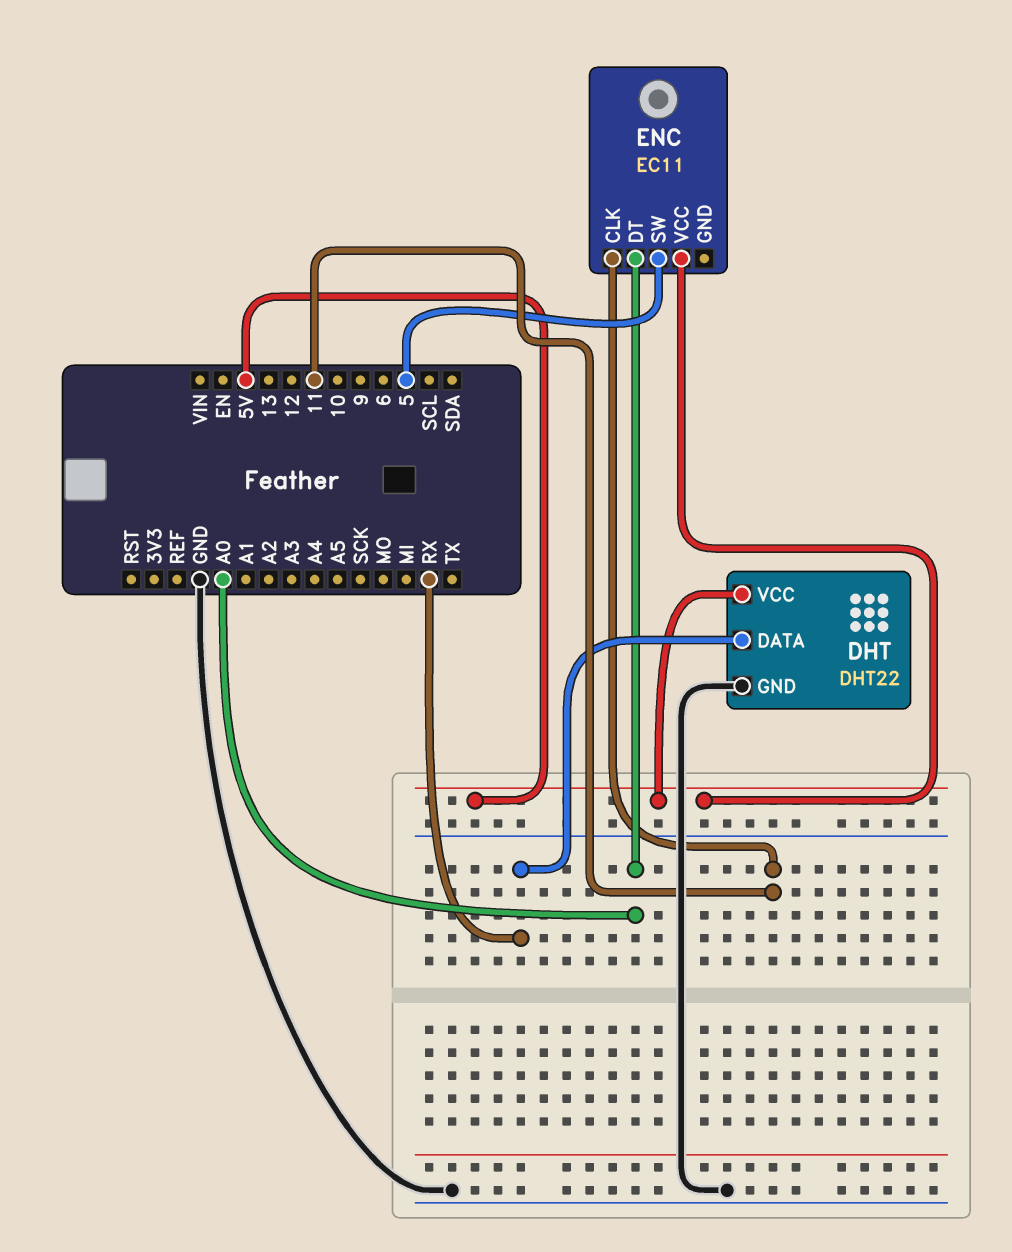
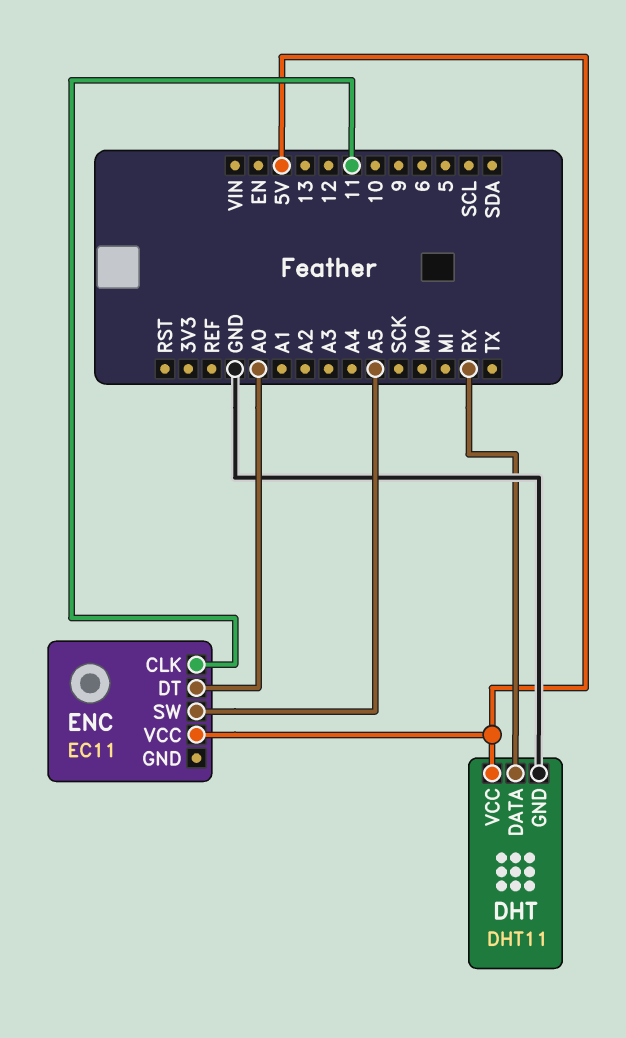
DHT: DHT22 -> DHT11
ENC pin SW: 5 -> A5

